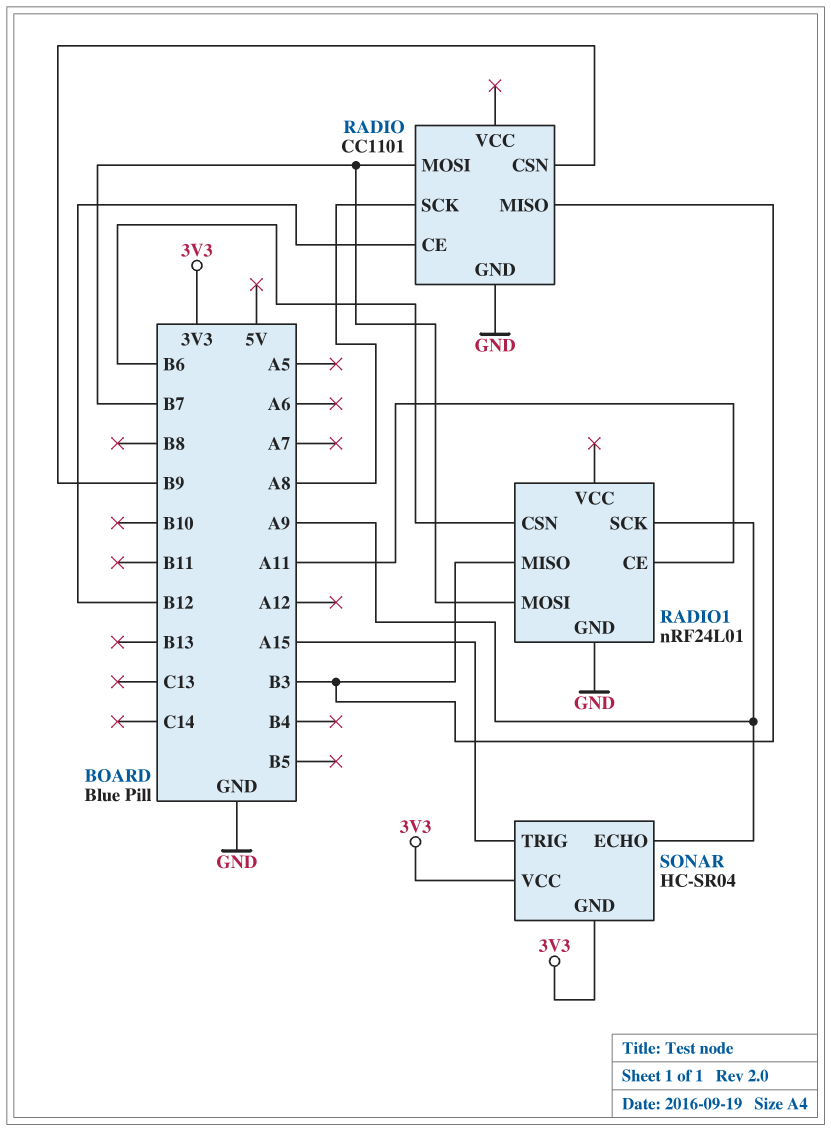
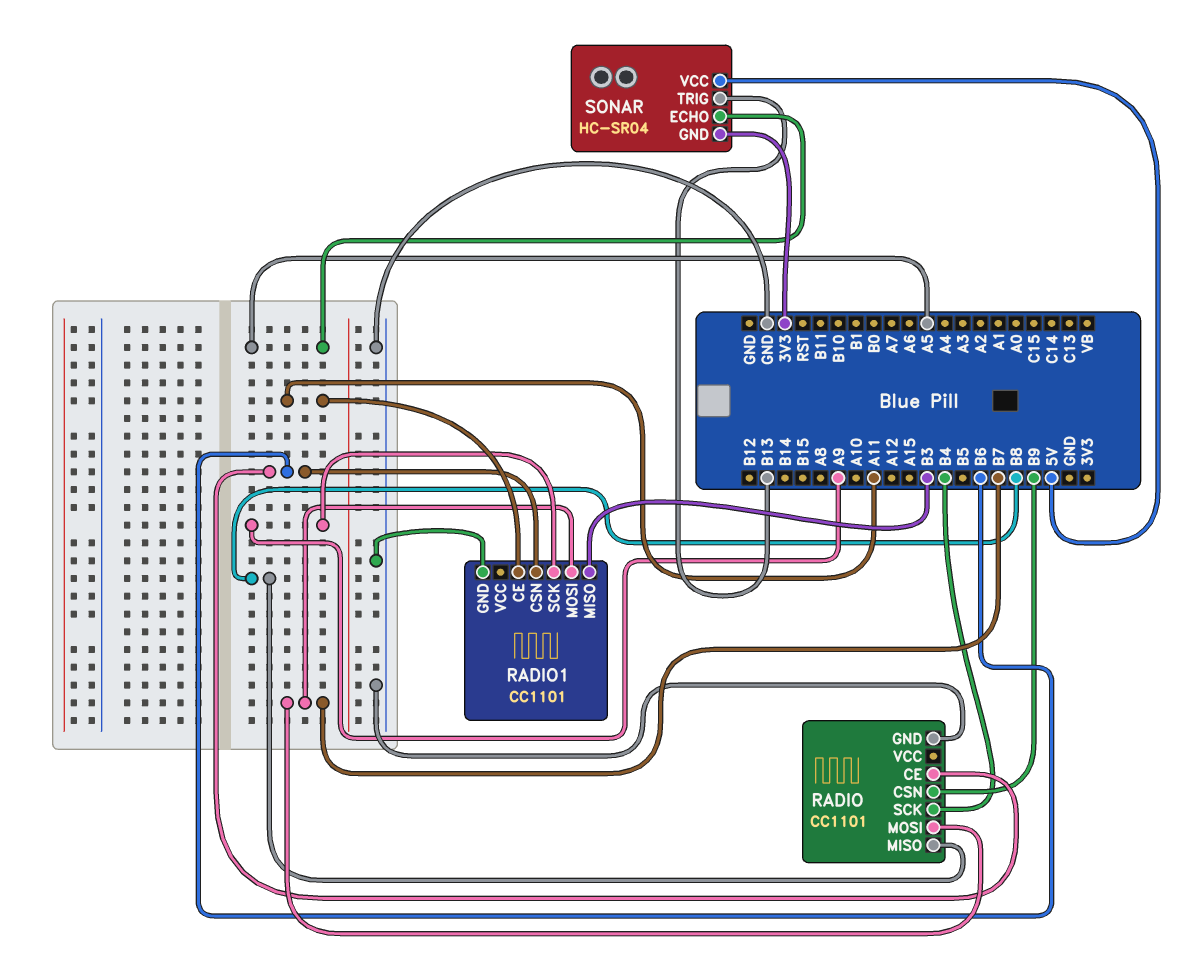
RADIO pin CE: B12 -> B6
RADIO pin MISO: B3 -> B8
RADIO pin SCK: A8 -> B4
RADIO1: nRF24L01 -> CC1101
SONAR pin ECHO: A9 -> A5
SONAR pin TRIG: A15 -> B13
SONAR pin VCC: 3V3 -> 5V

